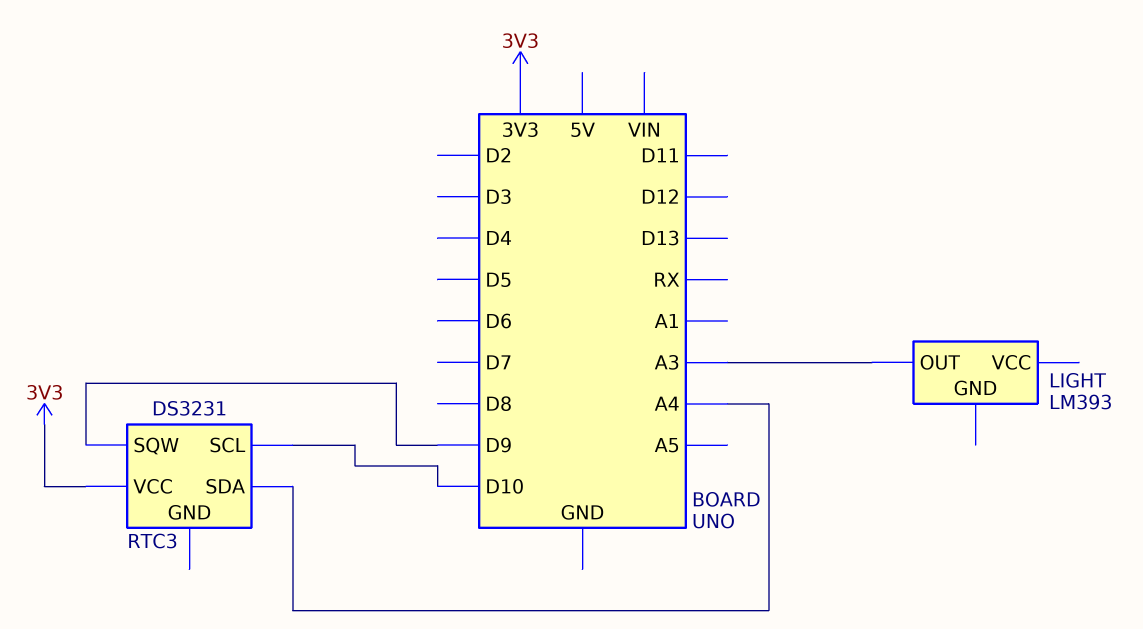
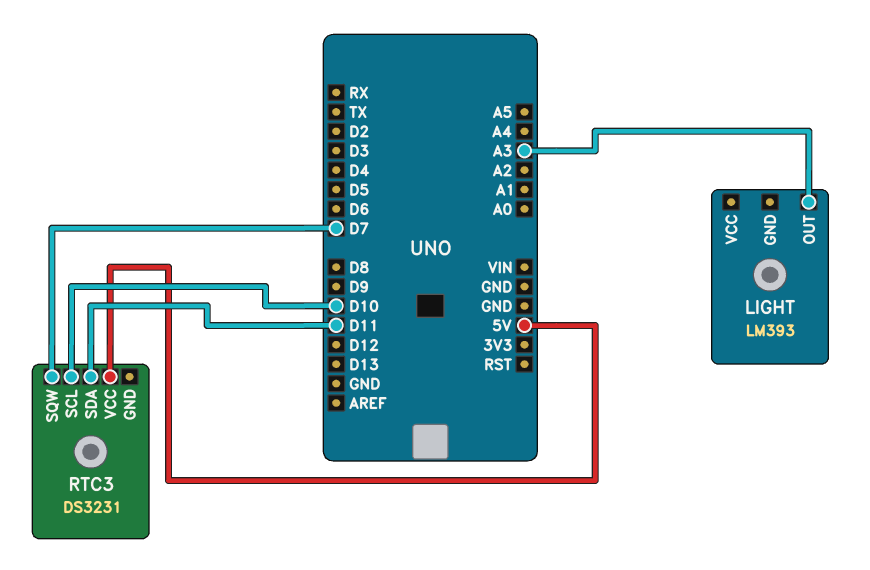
RTC3 pin SDA: A4 -> D11
RTC3 pin SQW: D9 -> D7
RTC3 pin VCC: 3V3 -> 5V

